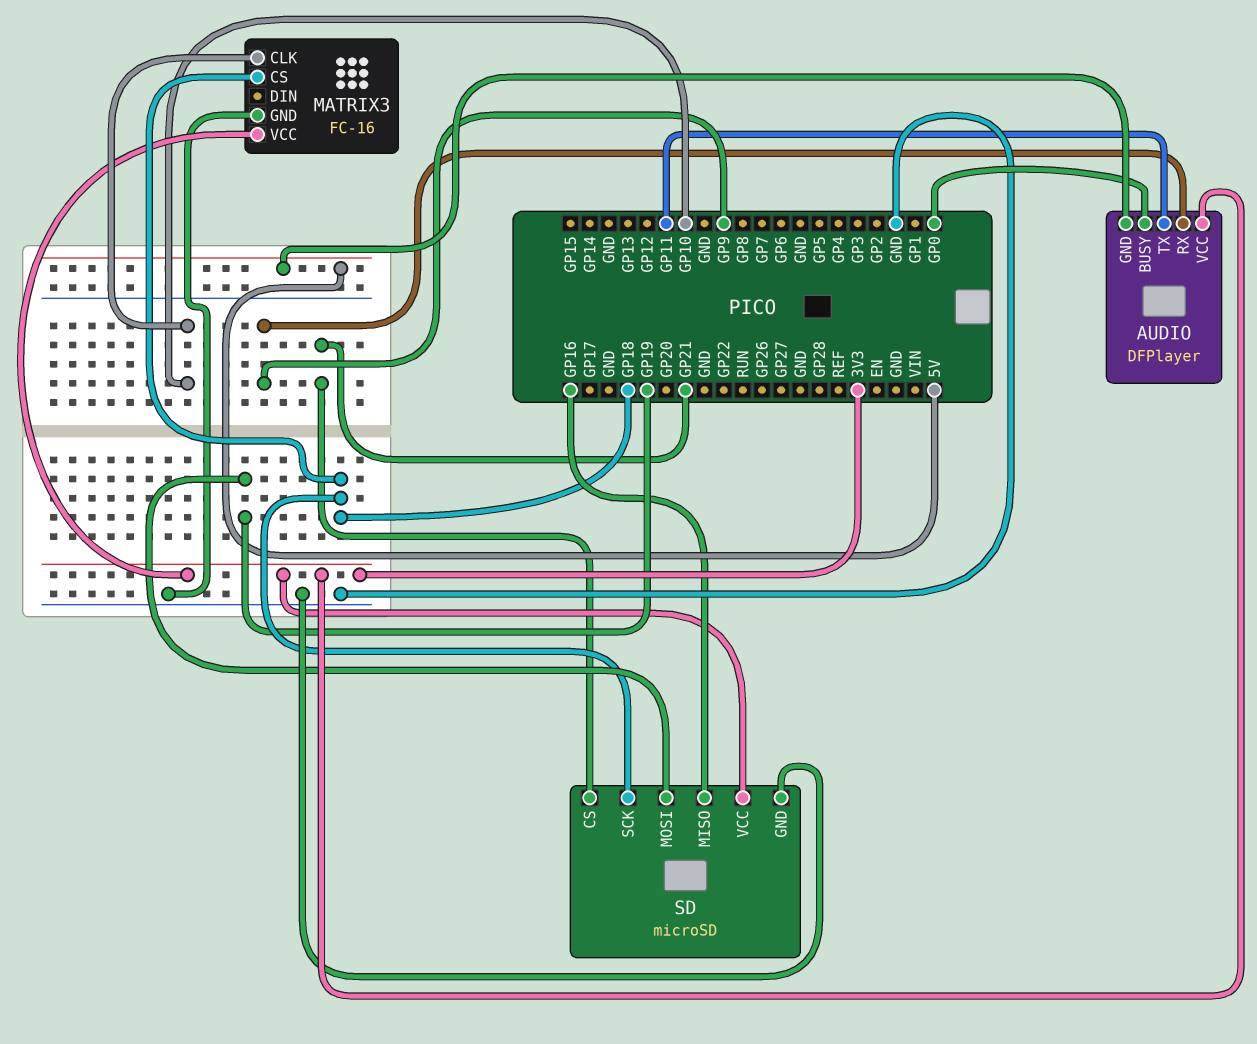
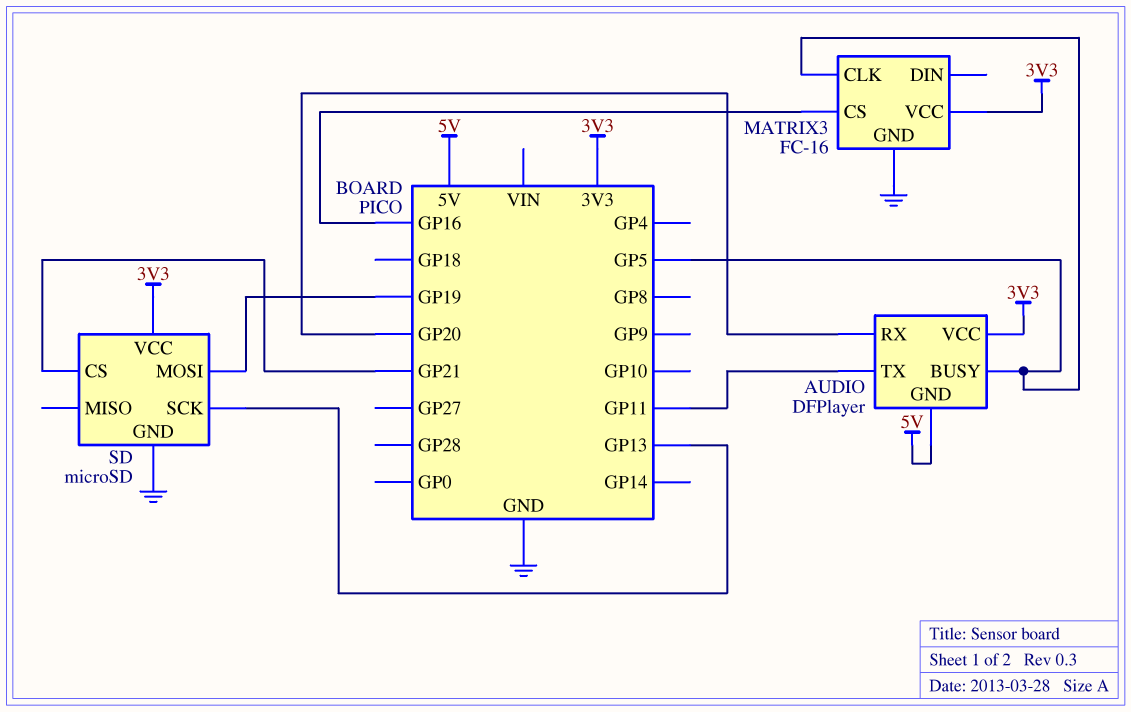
AUDIO pin BUSY: GP0 -> GP5
AUDIO pin RX: GP9 -> GP20
MATRIX3 pin CLK: GP10 -> GP5
MATRIX3 pin CS: GP18 -> GP16
SD pin MISO: GP16 -> none
SD pin SCK: GP18 -> GP13

